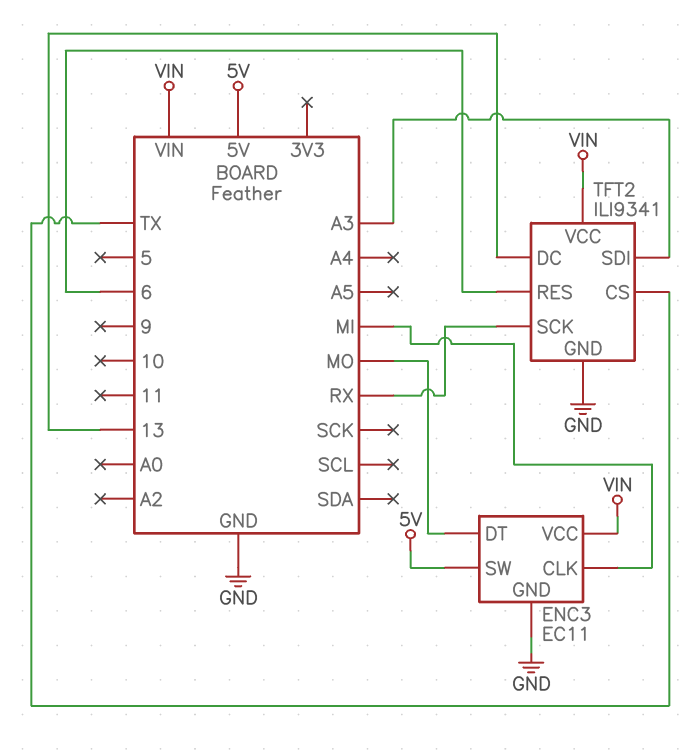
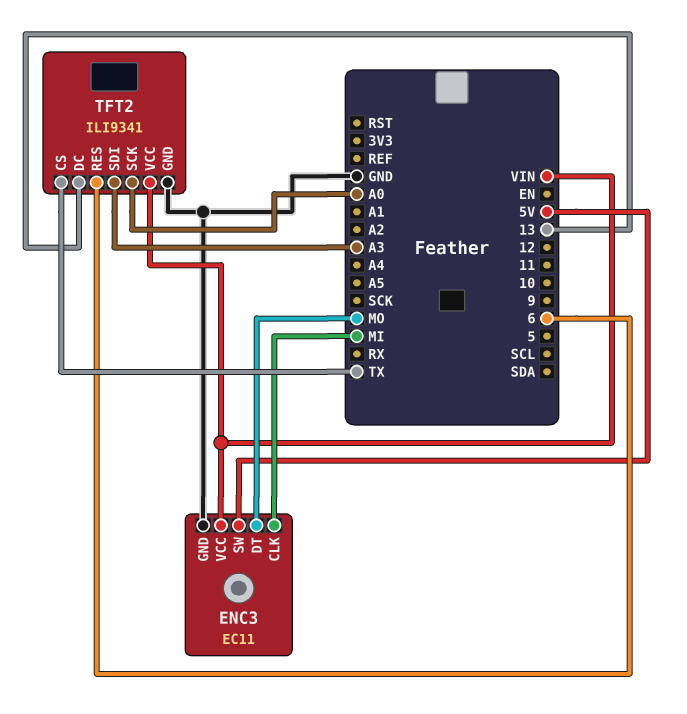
TFT2 pin SCK: RX -> A0

